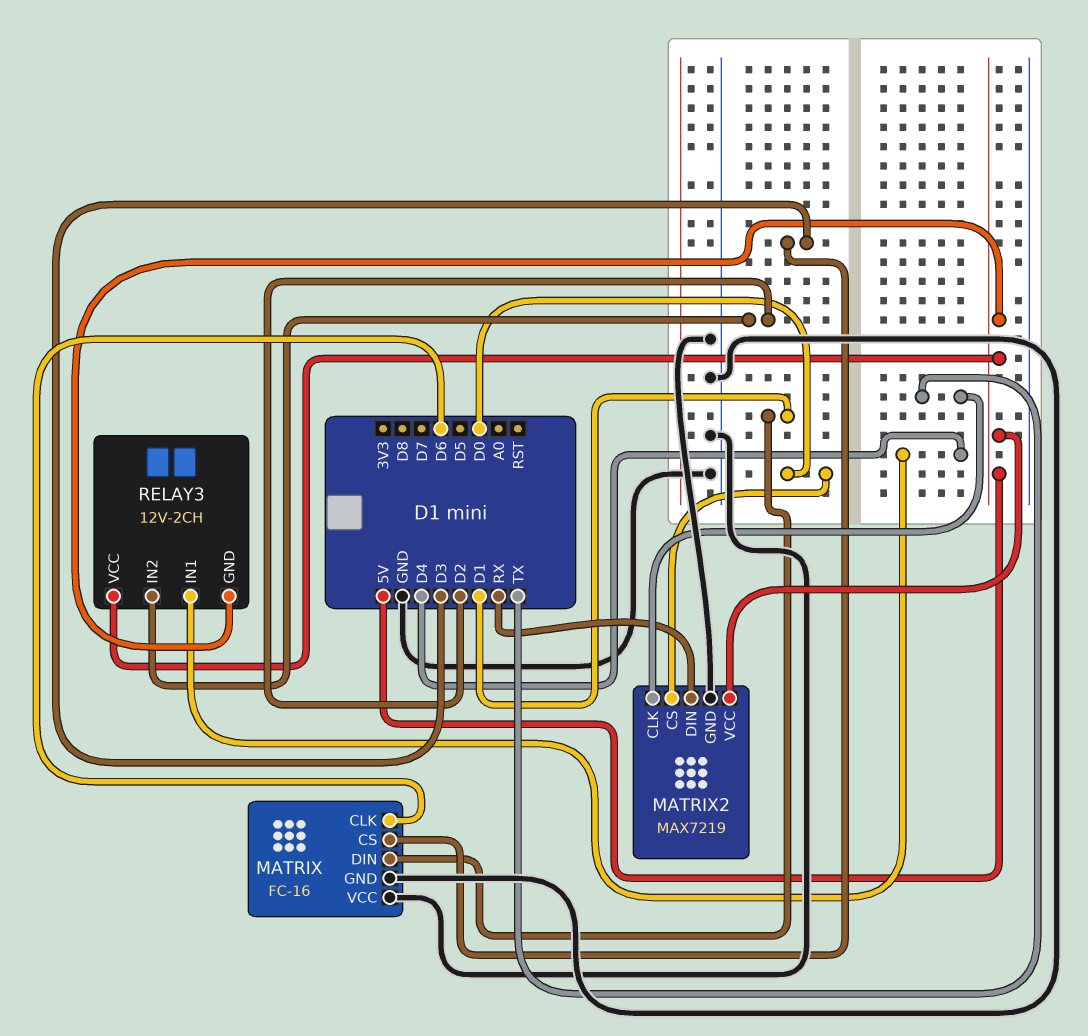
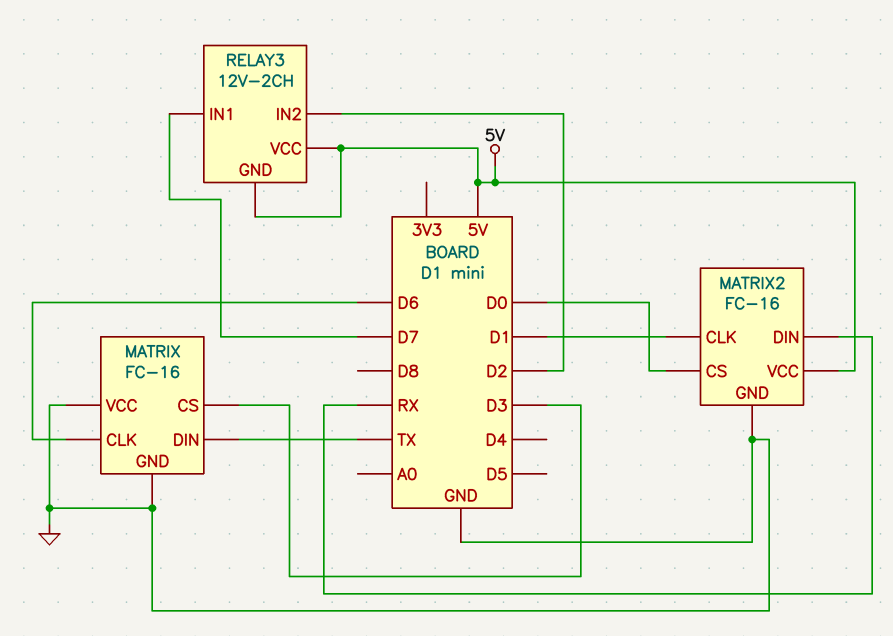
MATRIX pin DIN: D1 -> TX
MATRIX2: MAX7219 -> FC-16
MATRIX2 pin CLK: TX -> D1
RELAY3 pin IN1: D4 -> D7

